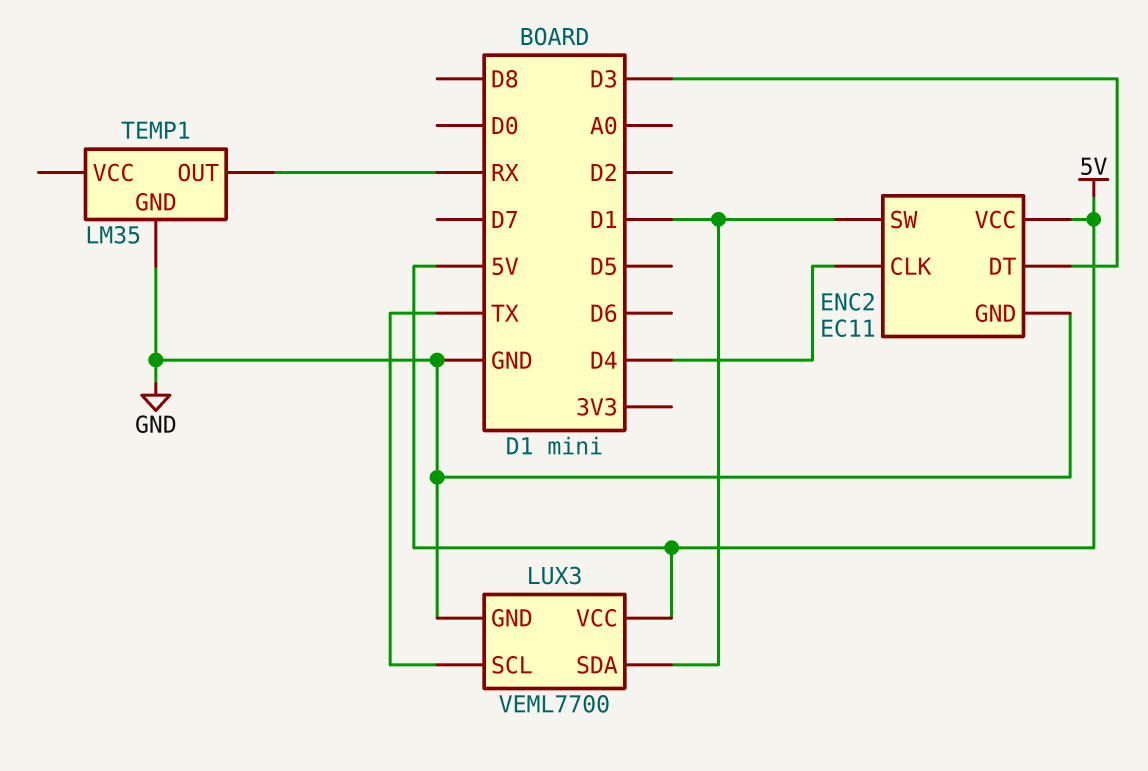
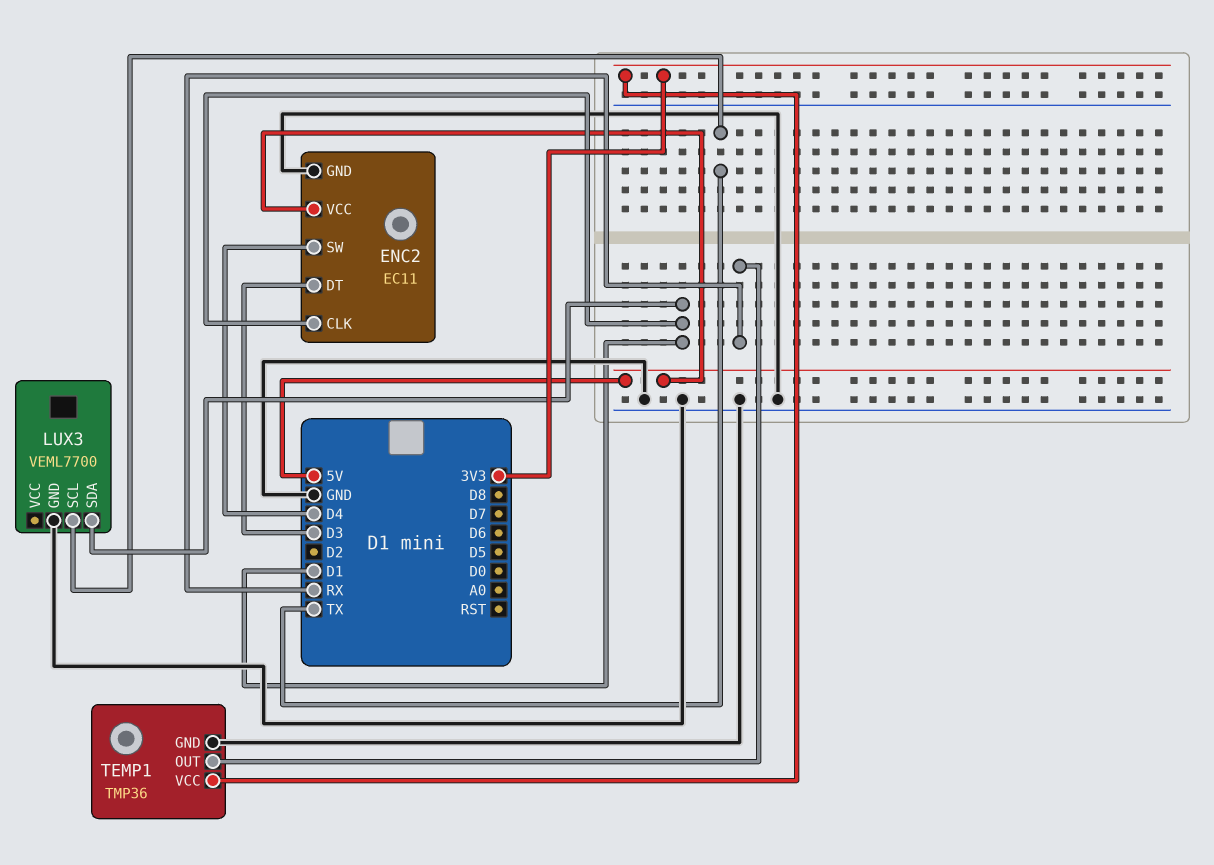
ENC2 pin CLK: D4 -> D1
ENC2 pin SW: D1 -> D4
LUX3 pin VCC: 5V -> none
TEMP1: LM35 -> TMP36
TEMP1 pin VCC: none -> 3V3

